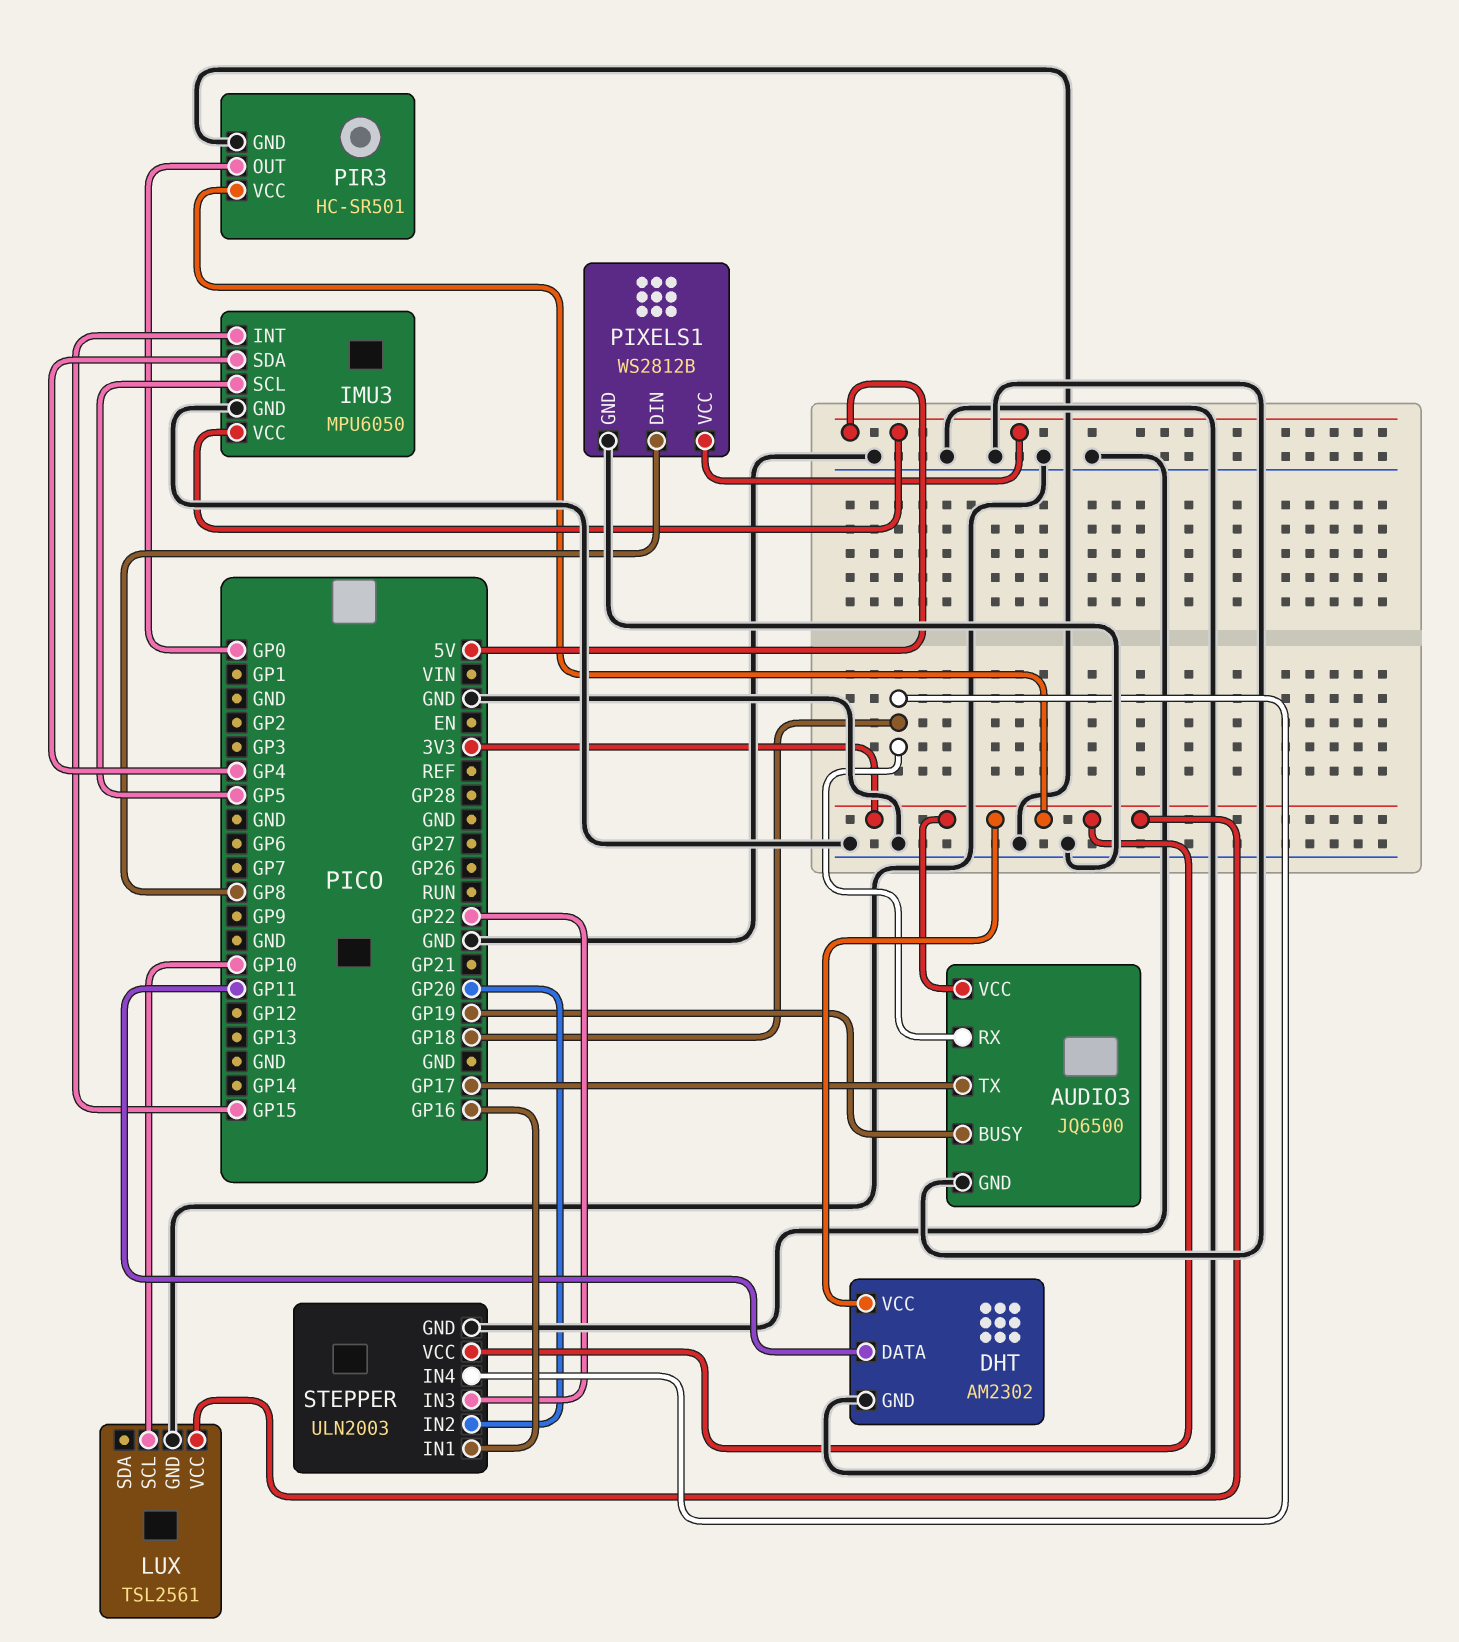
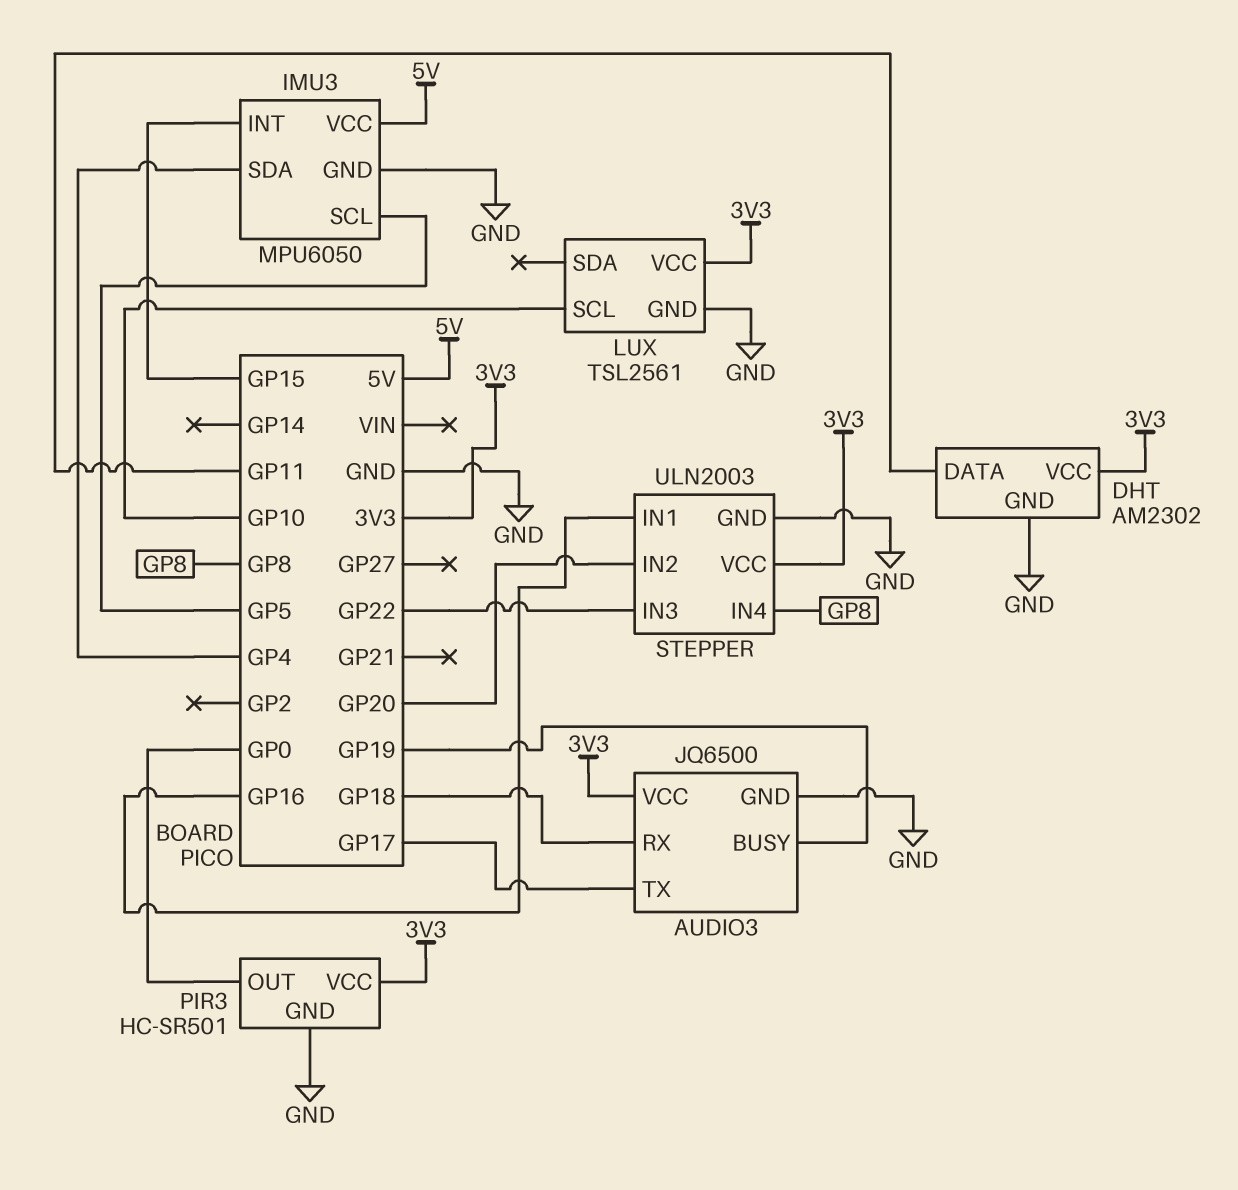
PIXELS1: WS2812B -> none
PIXELS1 pin DIN: GP8 -> none
PIXELS1 pin GND: GND -> none
PIXELS1 pin VCC: 5V -> none
STEPPER pin IN4: GP18 -> GP8

